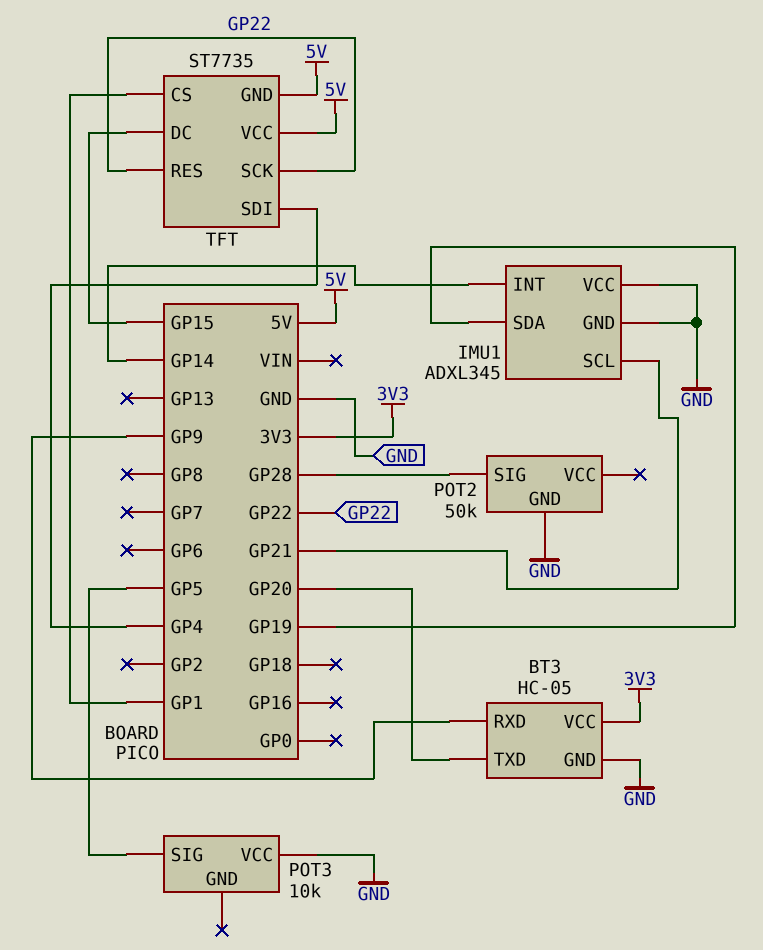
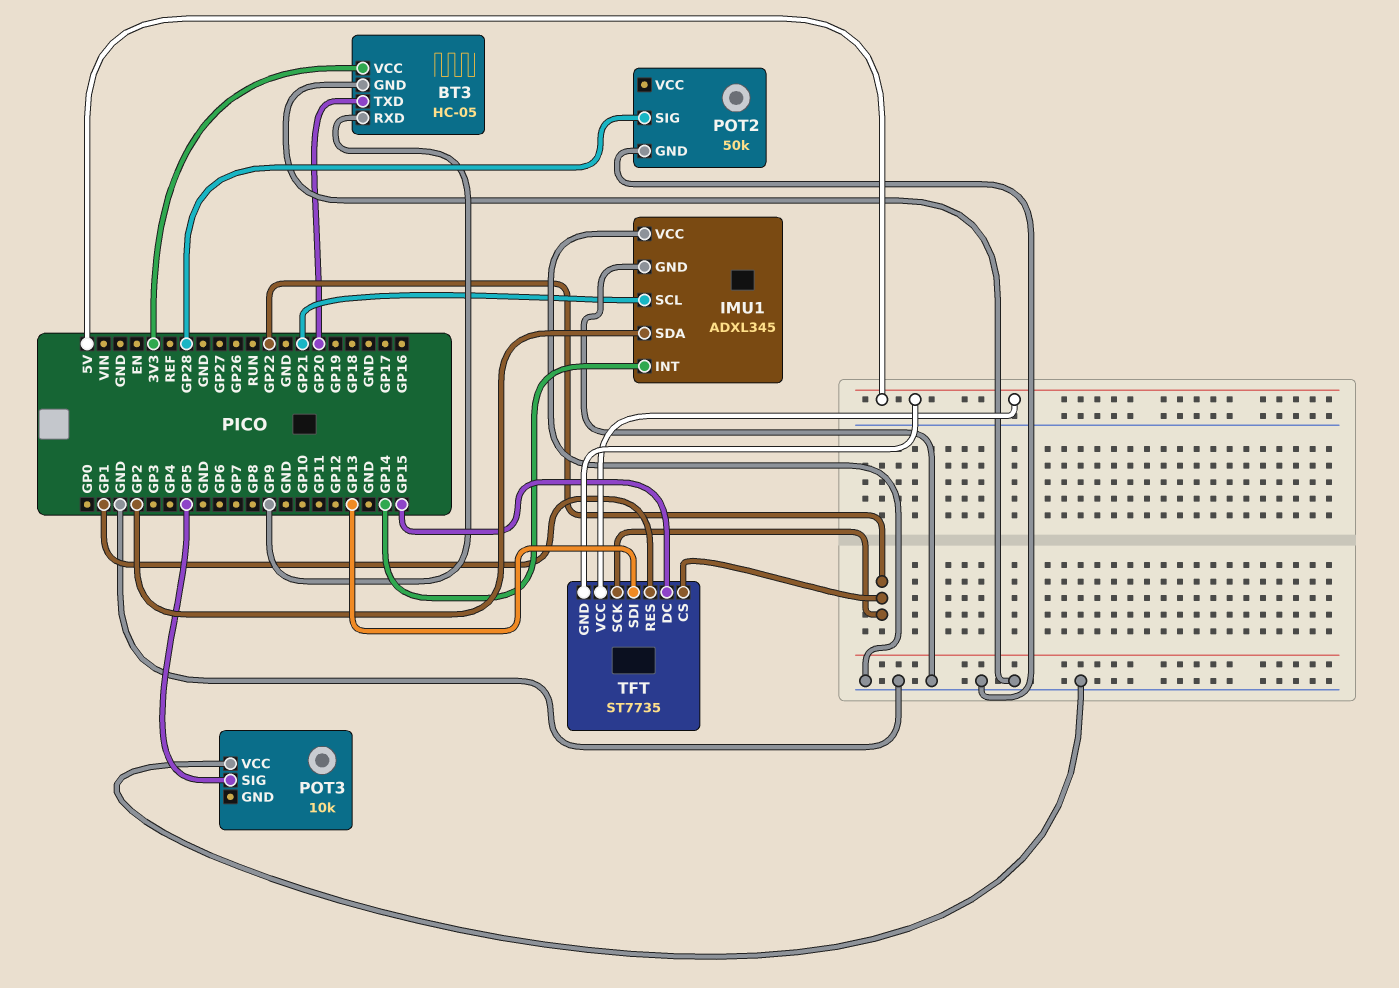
IMU1 pin SDA: GP19 -> GP2
TFT pin CS: GP1 -> GP22
TFT pin RES: GP22 -> GP1
TFT pin SDI: GP4 -> GP13

